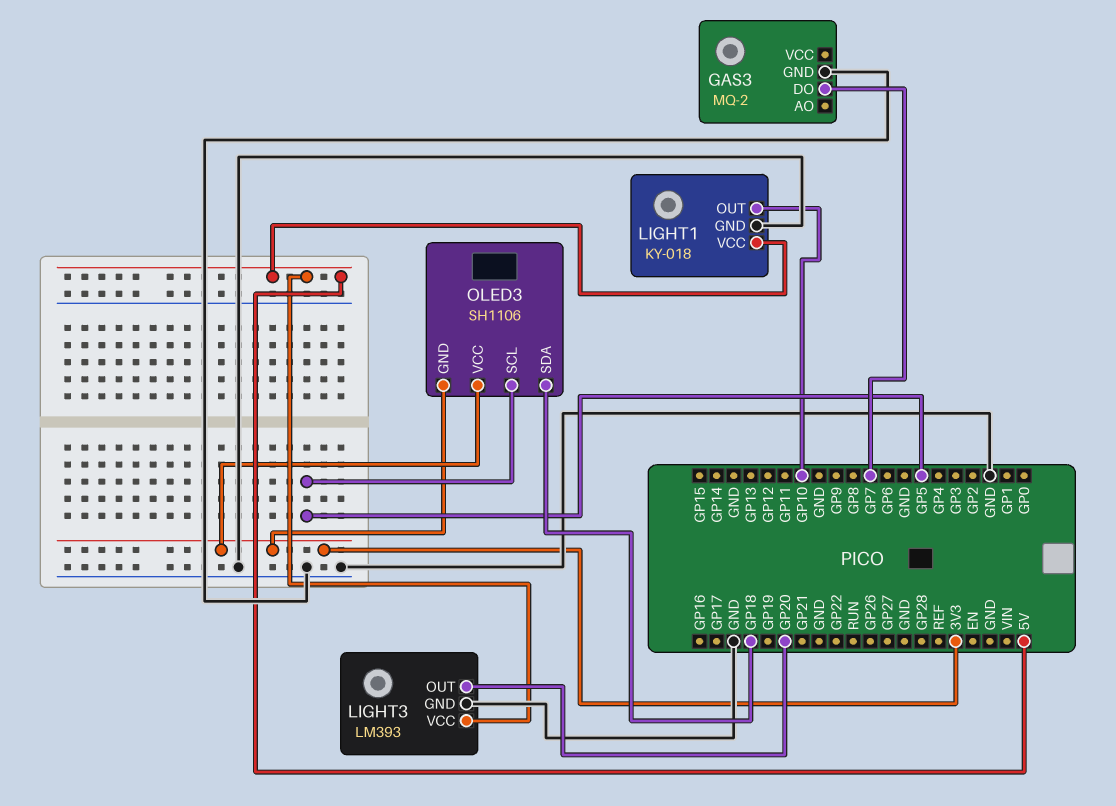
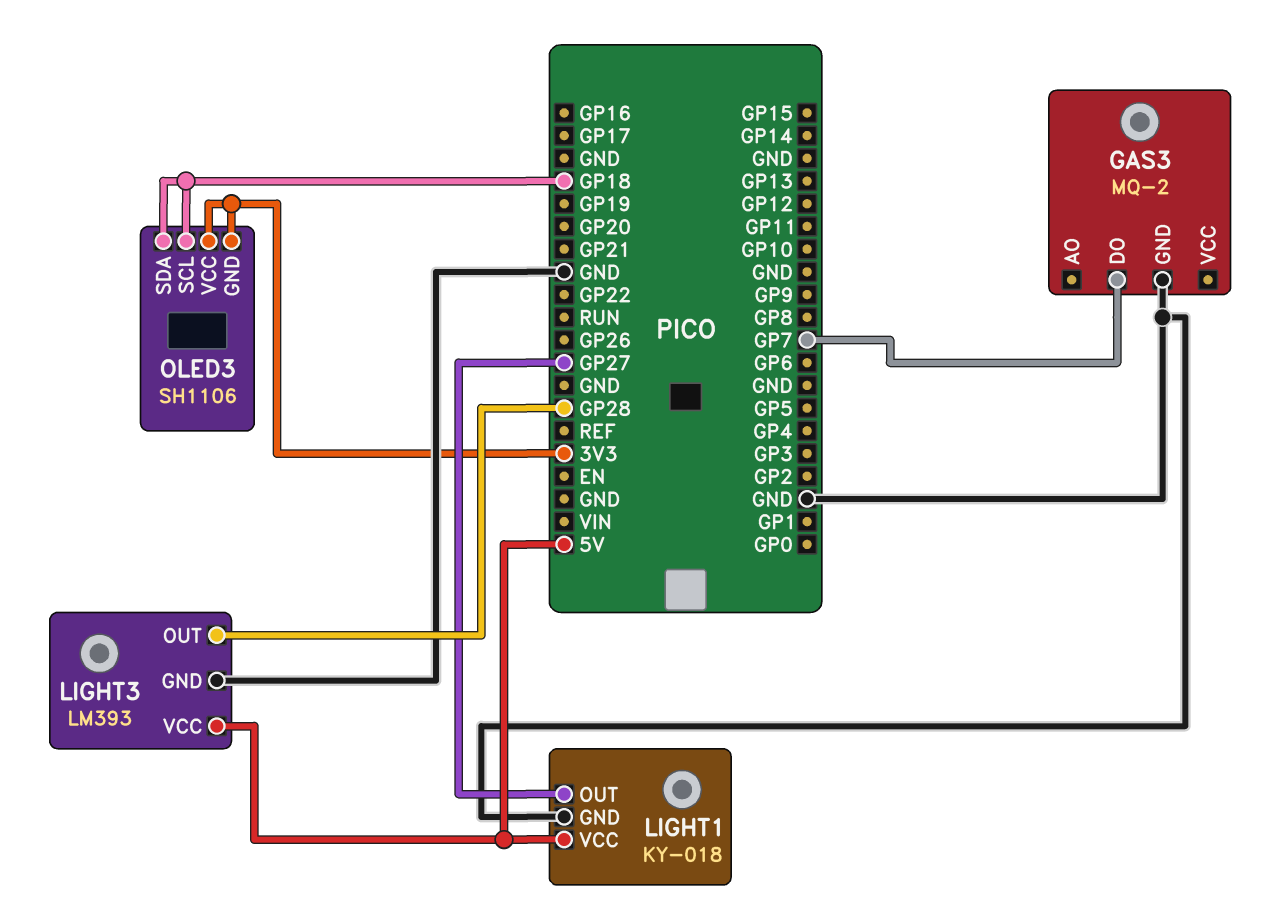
LIGHT1 pin OUT: GP10 -> GP27
LIGHT3 pin OUT: GP20 -> GP28
OLED3 pin SCL: GP5 -> GP18

